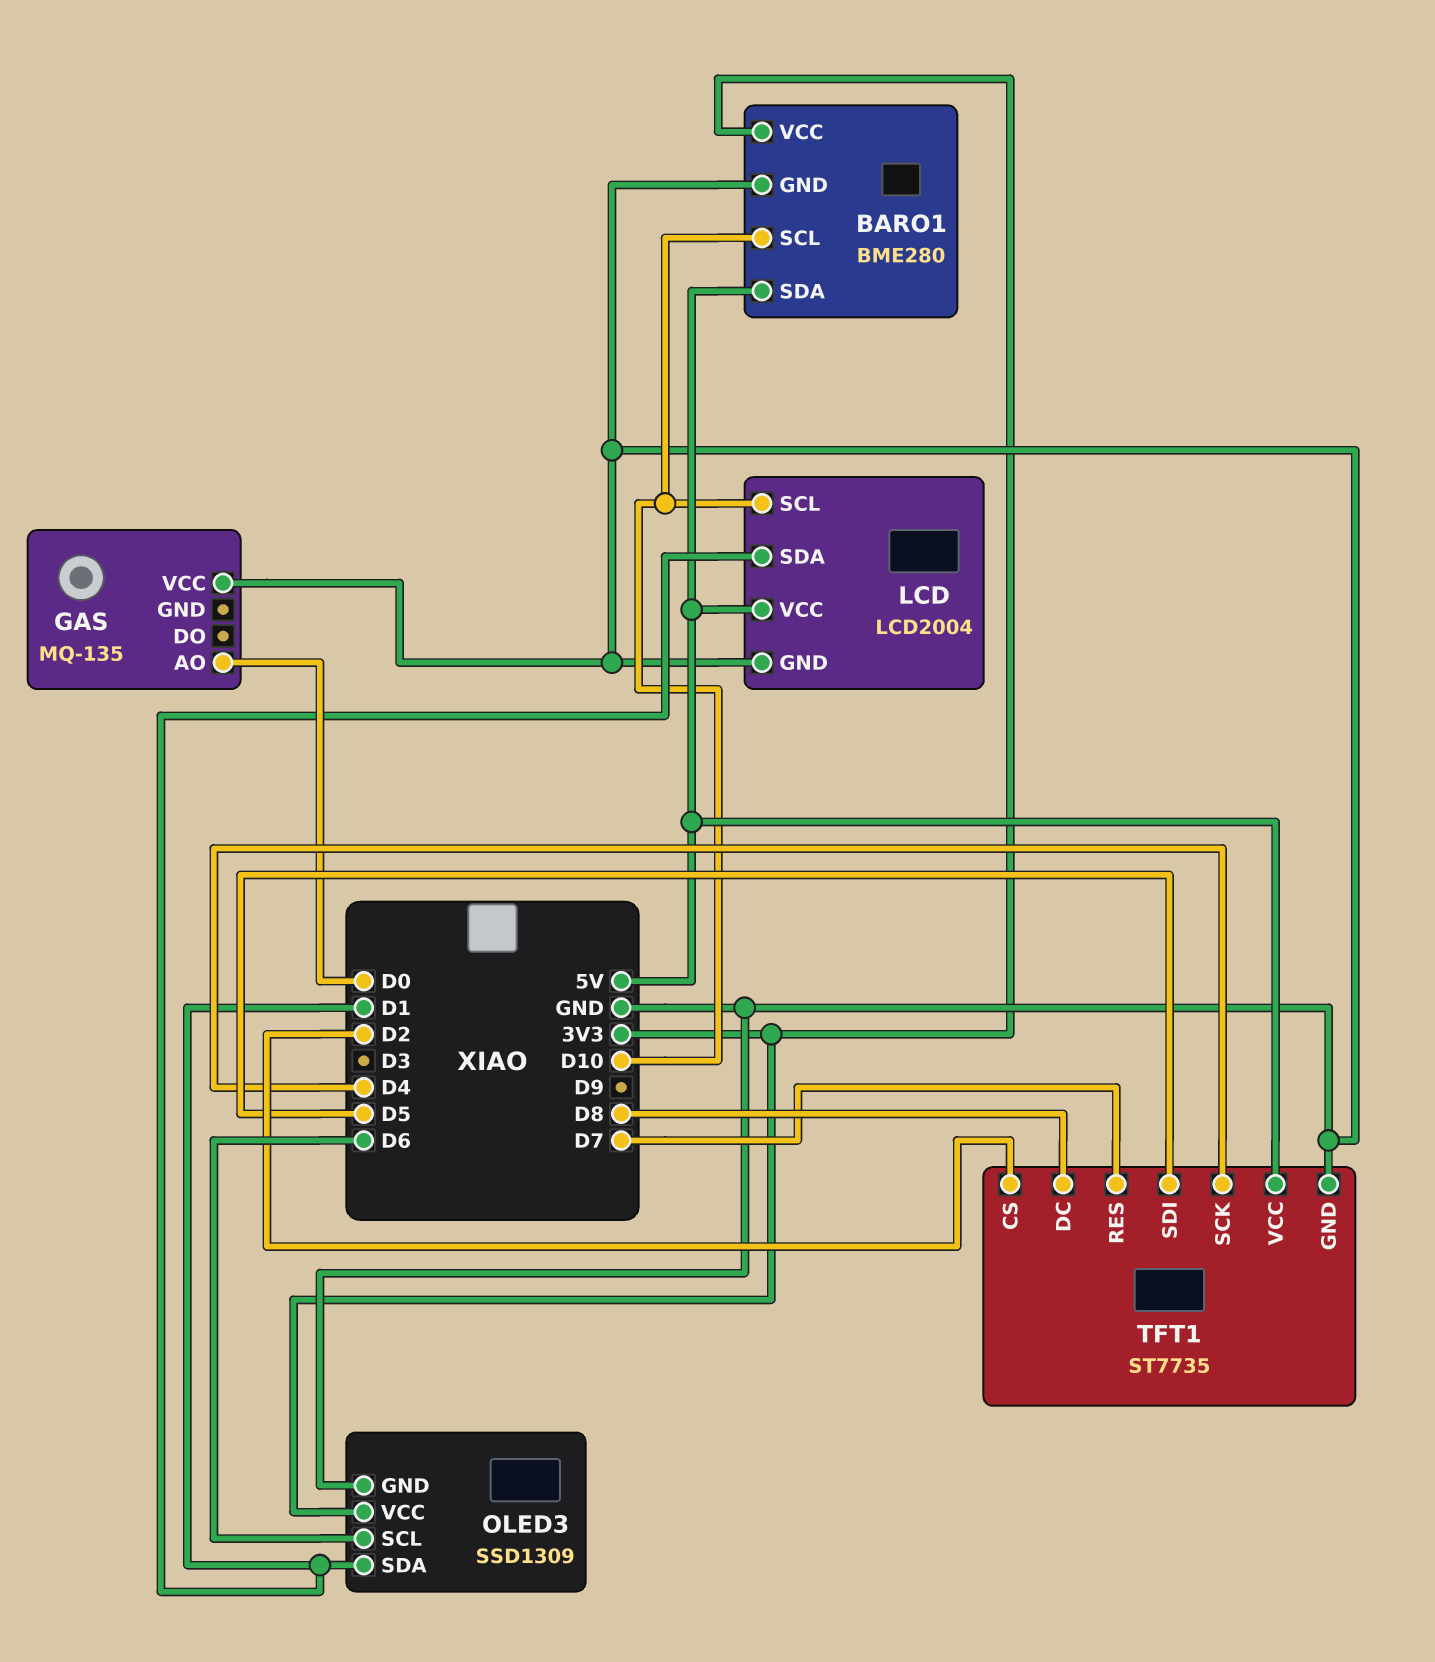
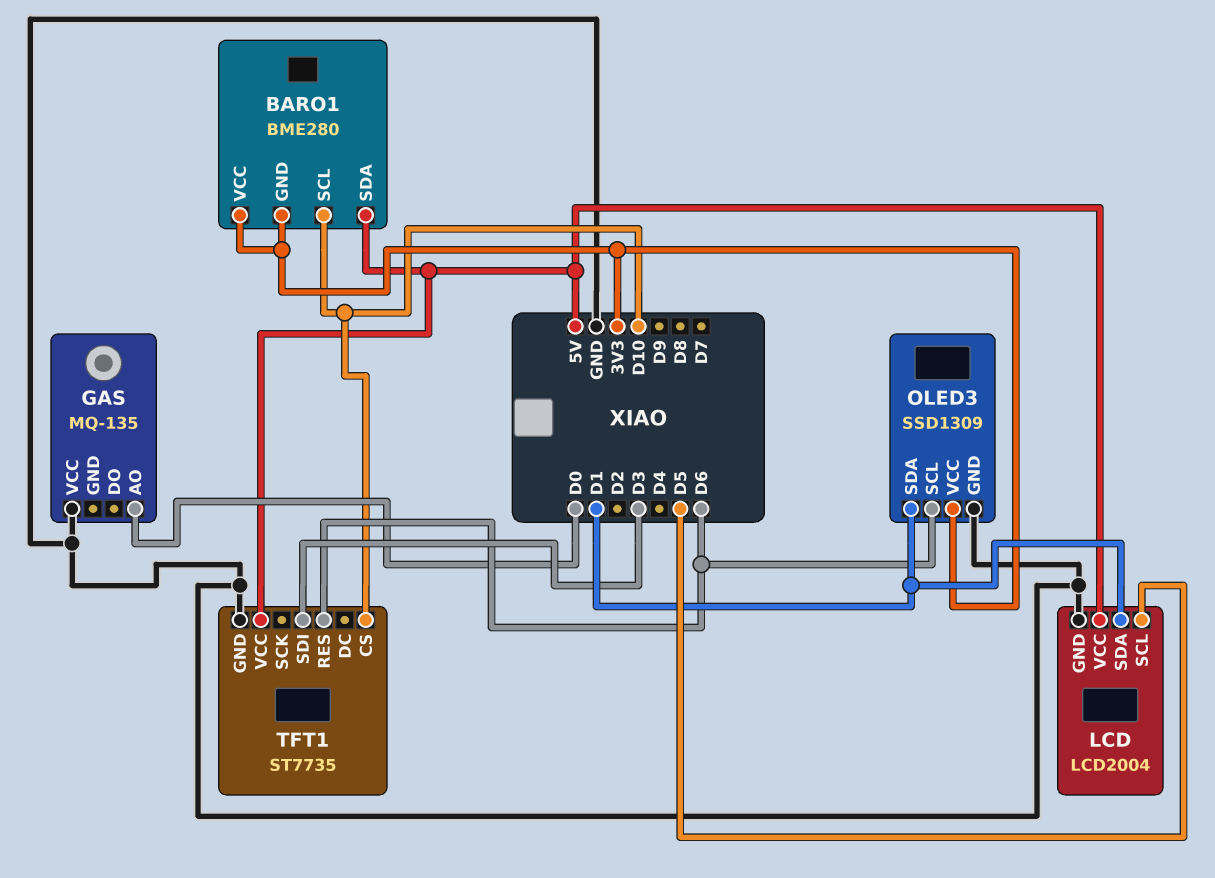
BARO1 pin GND: GND -> 3V3
LCD pin SCL: D10 -> D5
TFT1 pin CS: D2 -> D10
TFT1 pin DC: D8 -> none
TFT1 pin RES: D7 -> D6
TFT1 pin SCK: D4 -> none
TFT1 pin SDI: D5 -> D3

